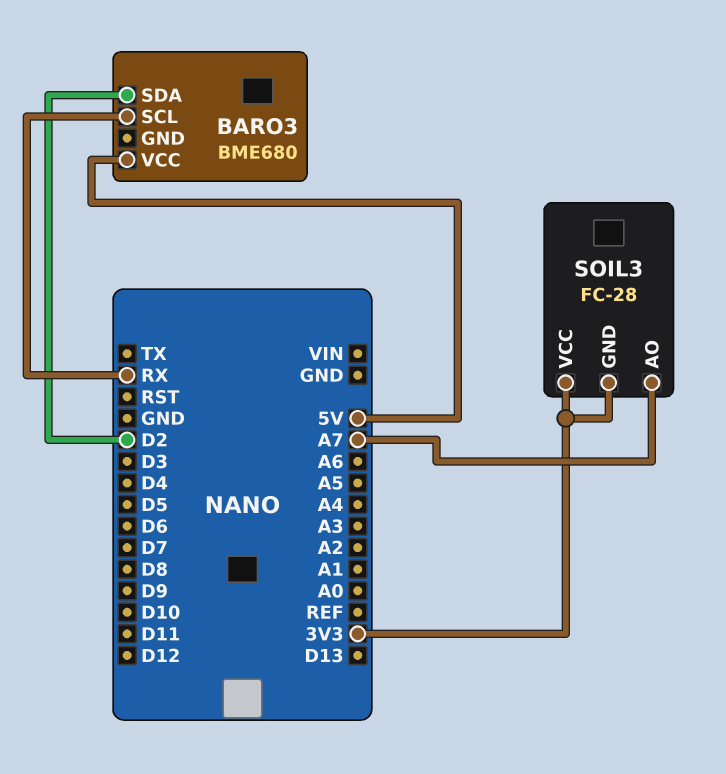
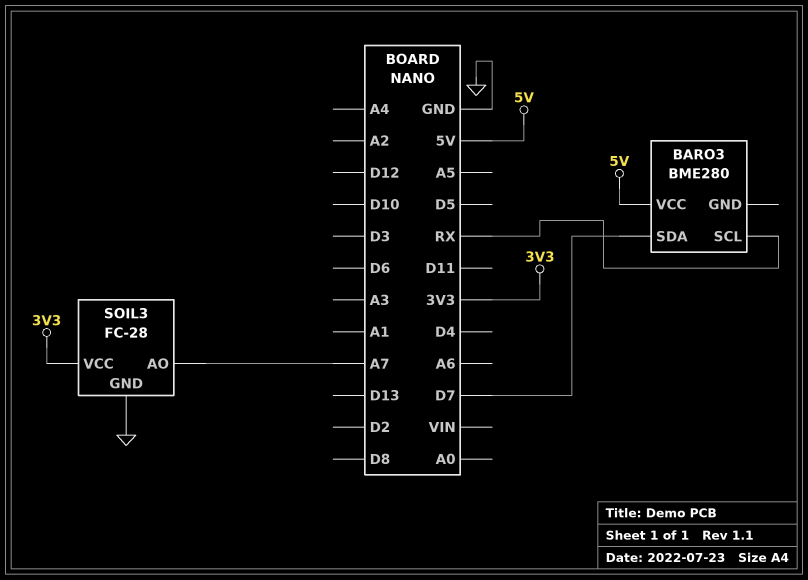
BARO3: BME680 -> BME280
BARO3 pin SDA: D2 -> D7
SOIL3 pin GND: 3V3 -> GND

